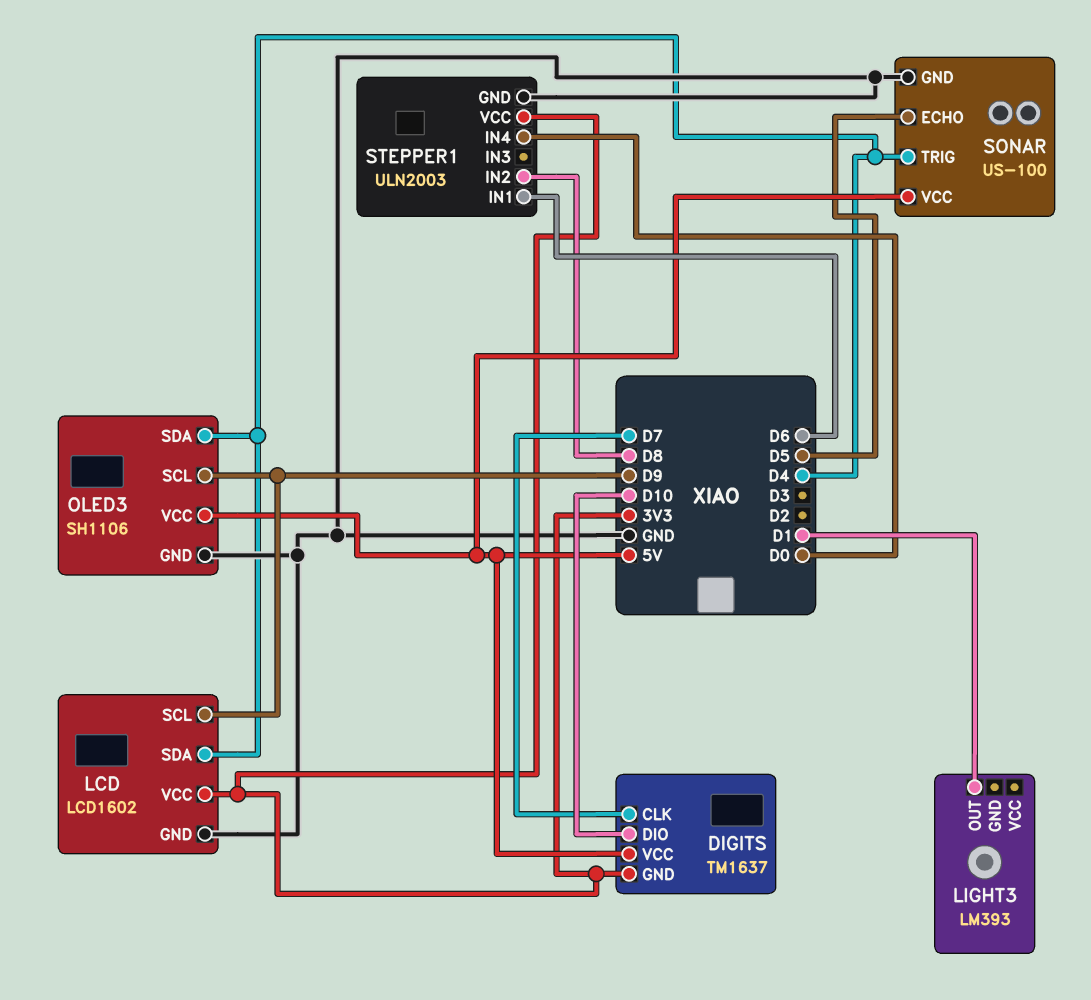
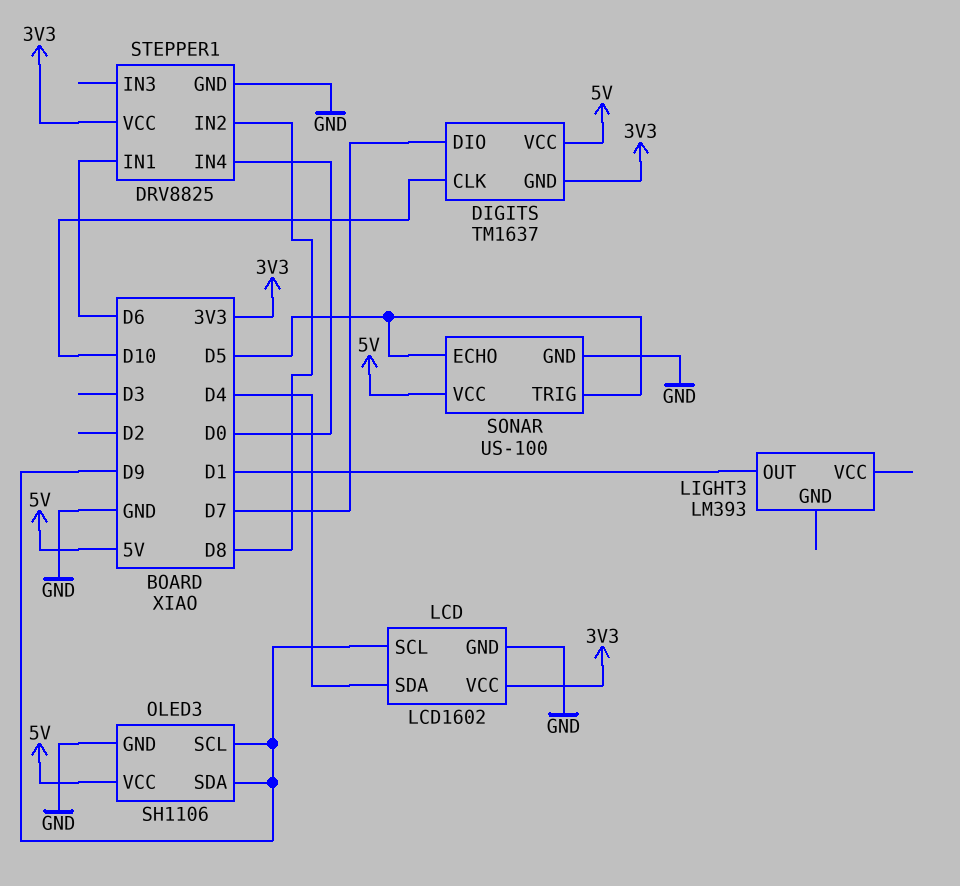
DIGITS pin CLK: D7 -> D10
DIGITS pin DIO: D10 -> D7
OLED3 pin SDA: D4 -> D9
SONAR pin TRIG: D4 -> D5
STEPPER1: ULN2003 -> DRV8825

